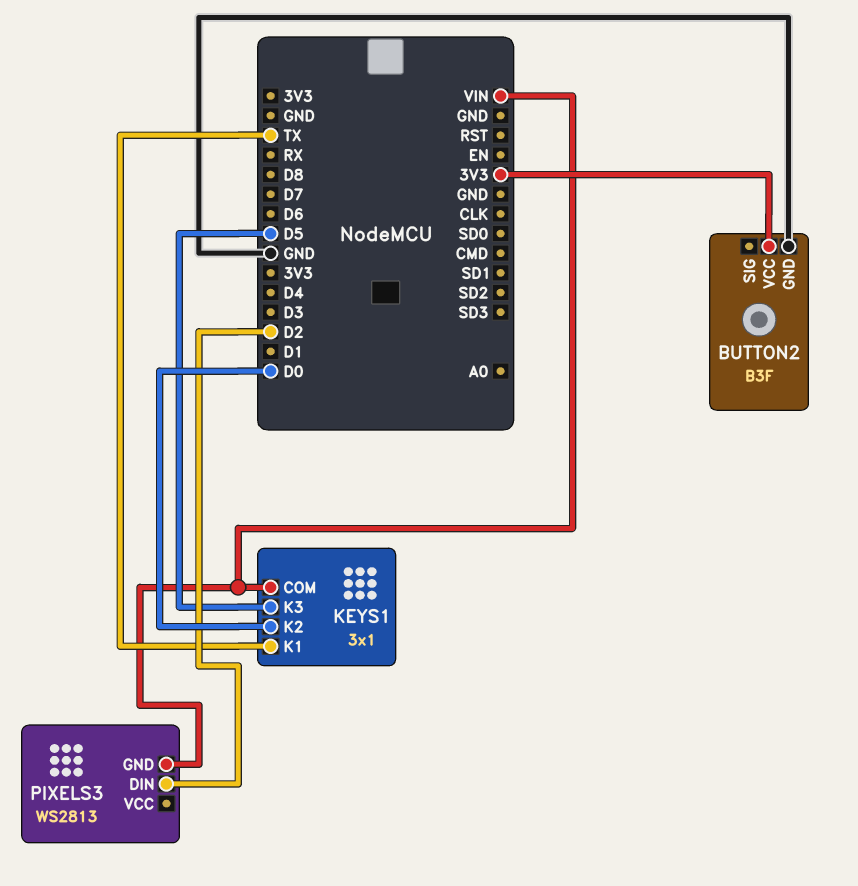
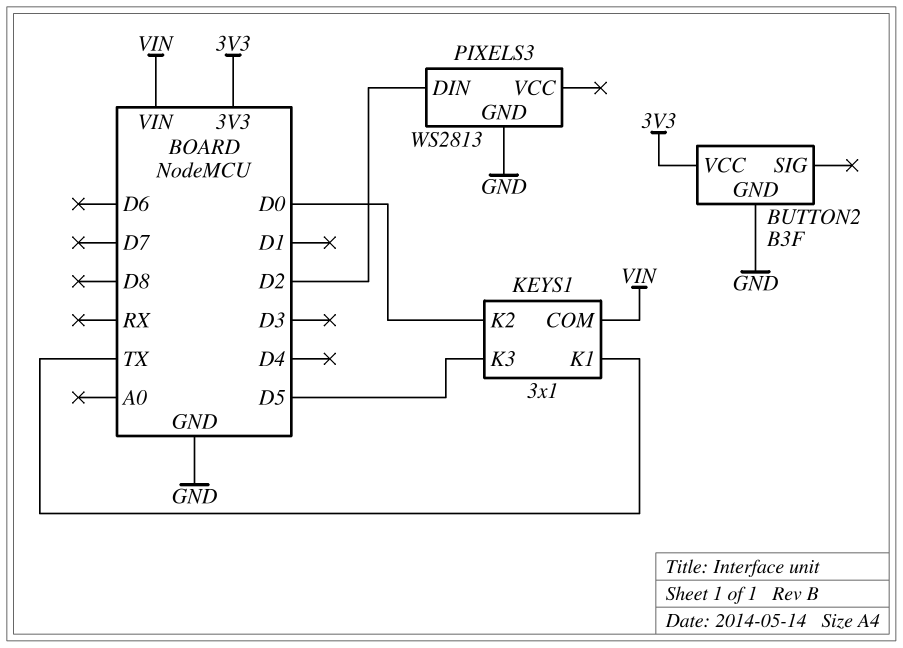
PIXELS3 pin GND: VIN -> GND

